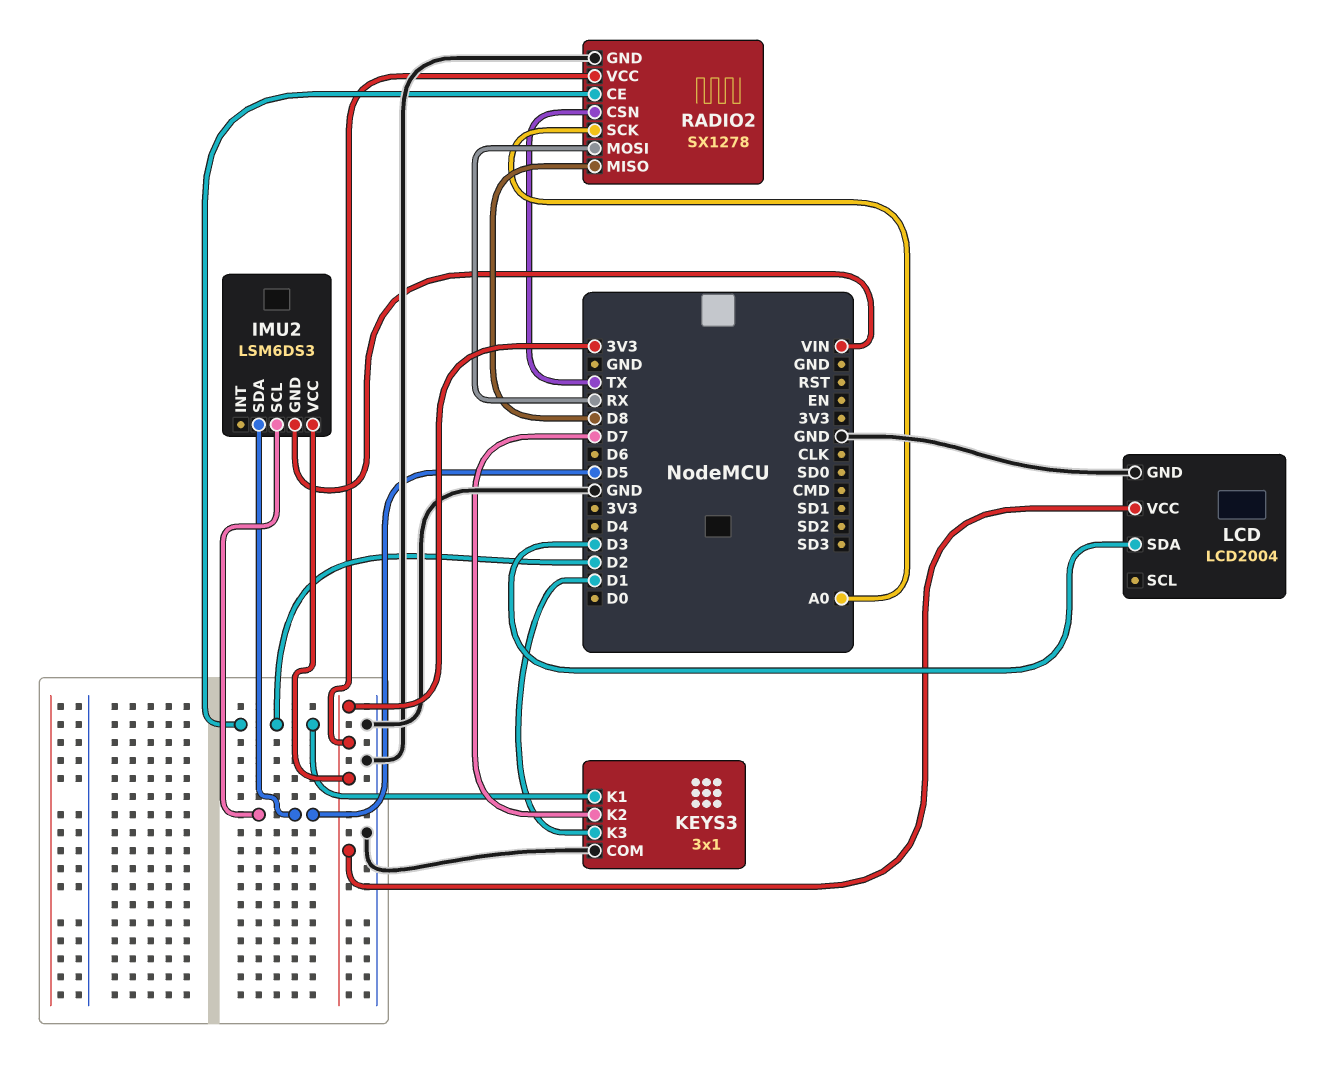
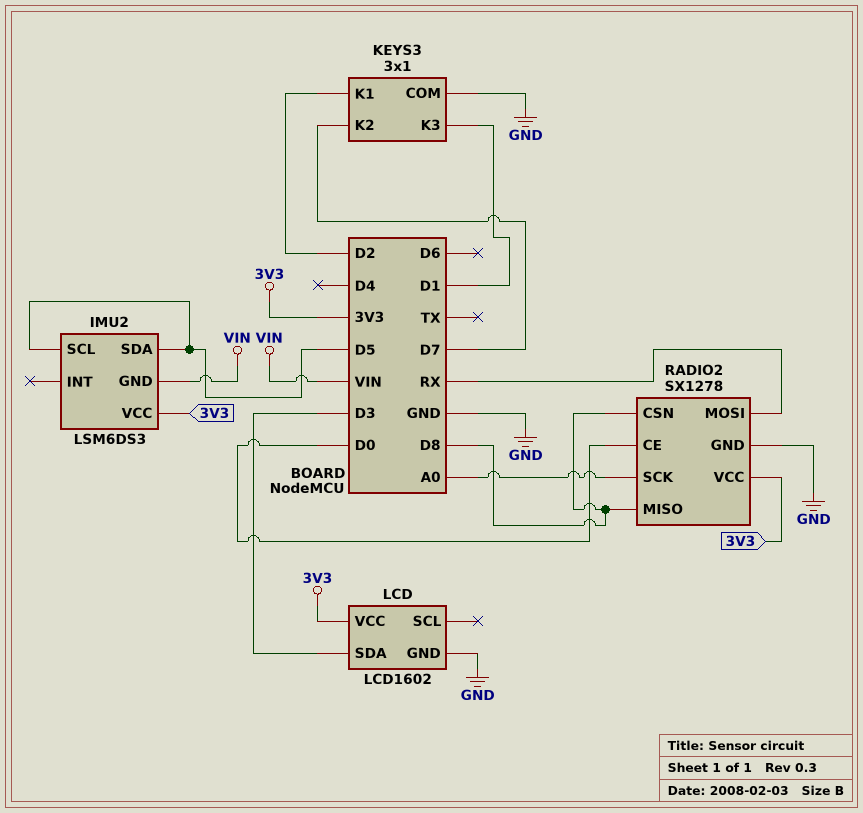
LCD: LCD2004 -> LCD1602
RADIO2 pin CE: D2 -> D0
RADIO2 pin CSN: TX -> D8

